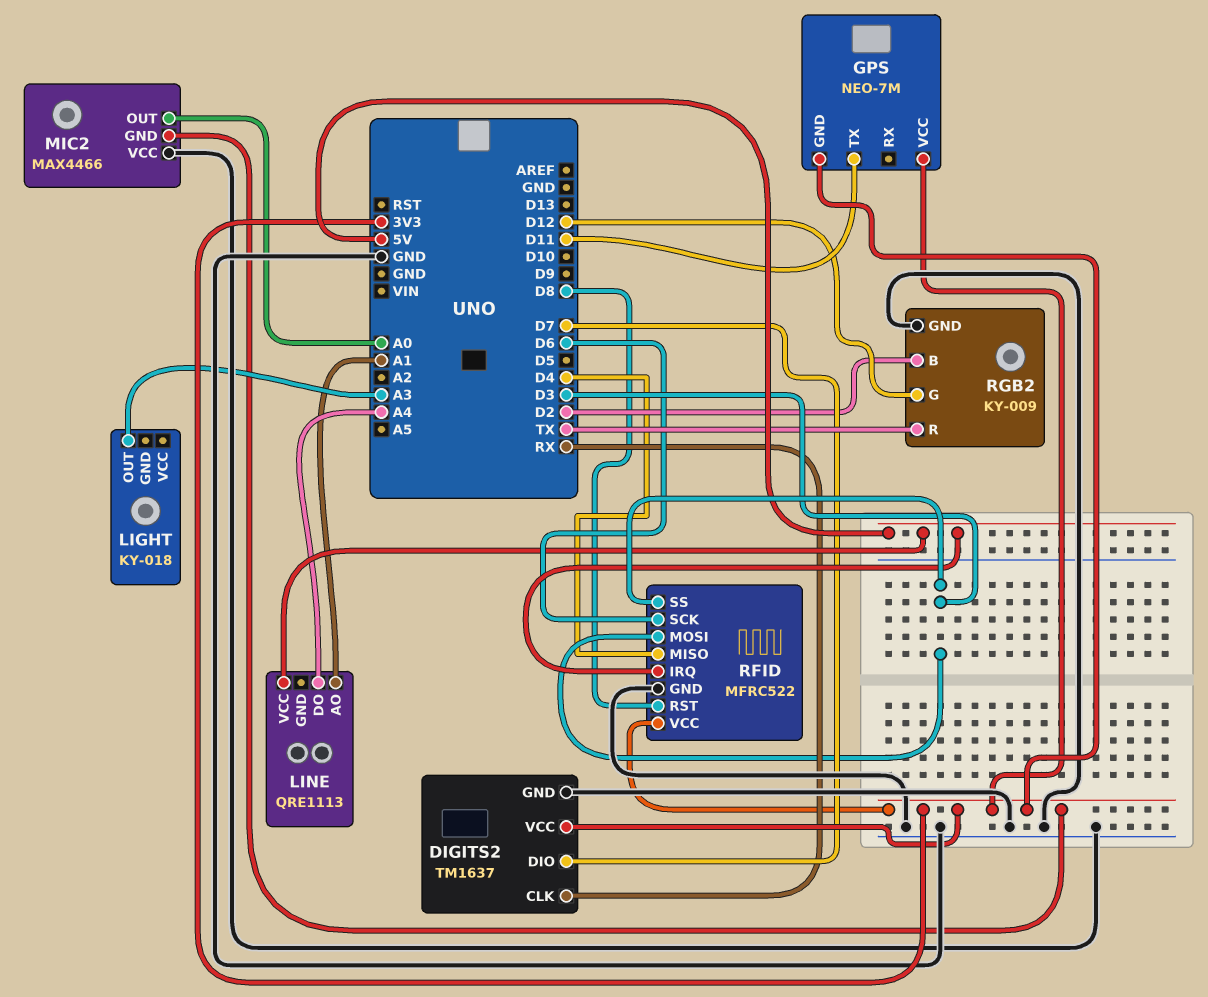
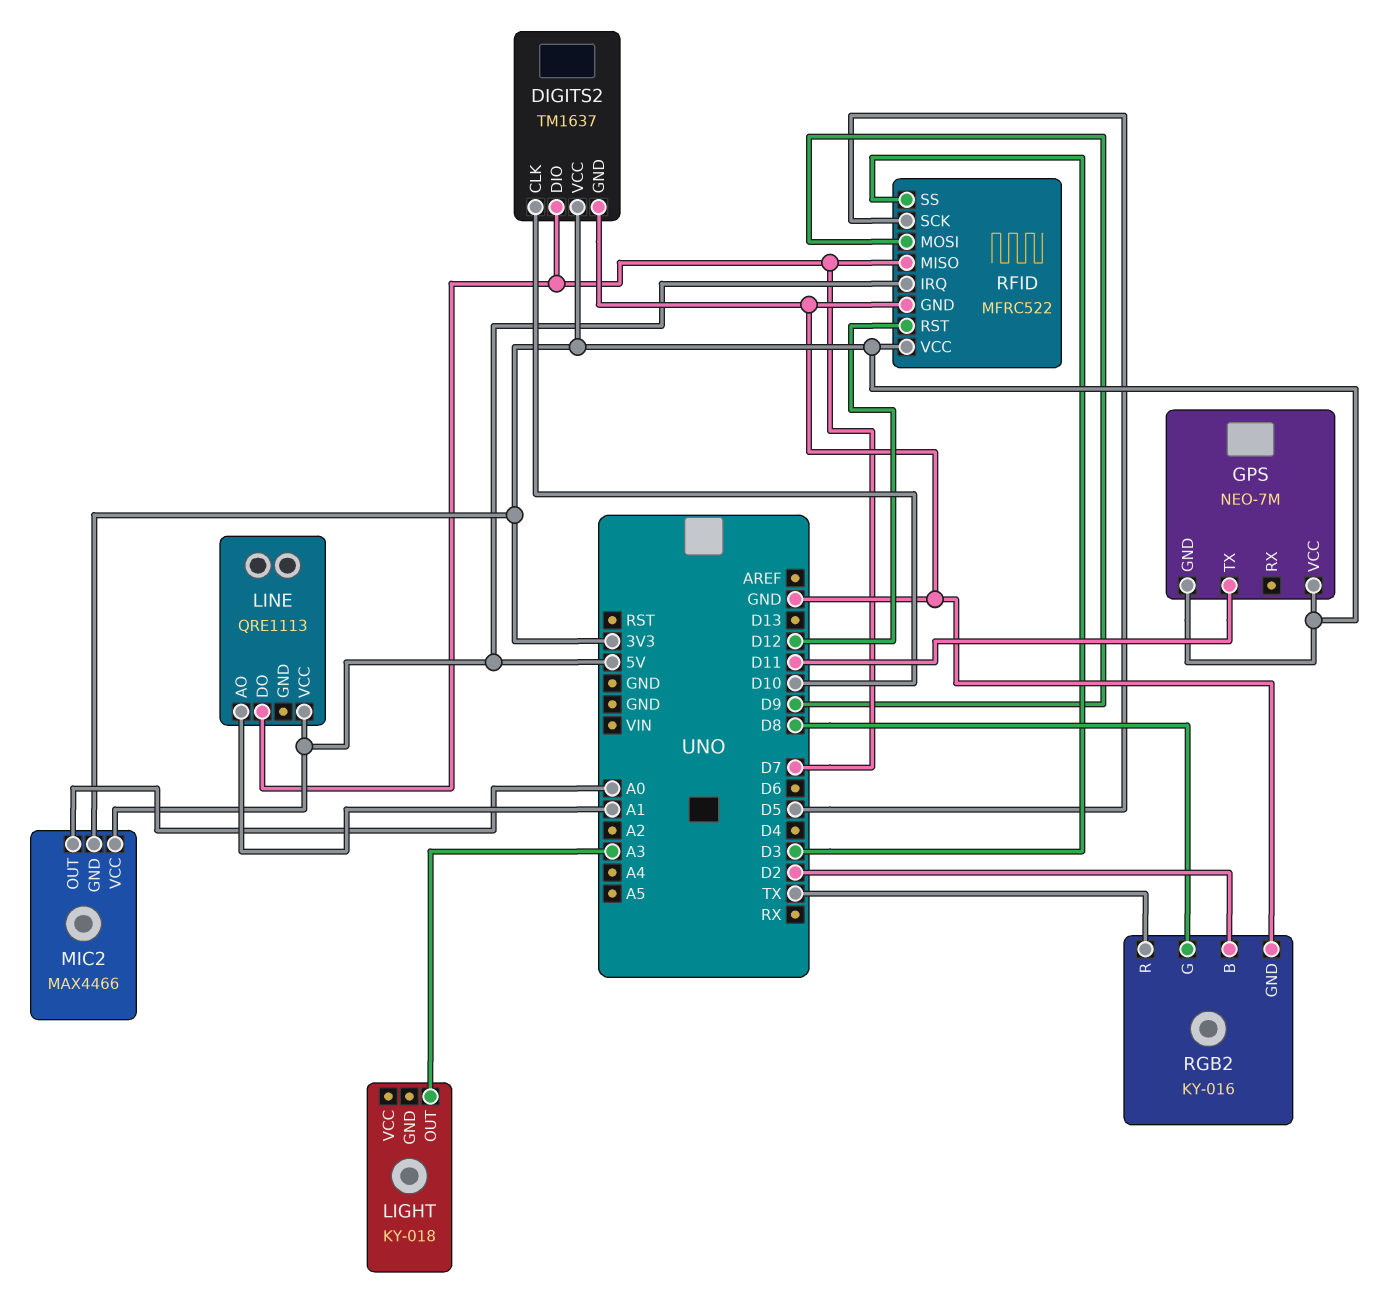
DIGITS2 pin CLK: RX -> D10
LINE pin DO: A4 -> D7
MIC2 pin VCC: GND -> 5V
RFID pin MISO: D4 -> D7
RFID pin MOSI: D3 -> D9
RFID pin RST: D8 -> D12
RFID pin SCK: D6 -> D5
RGB2: KY-009 -> KY-016
RGB2 pin G: D12 -> D8

